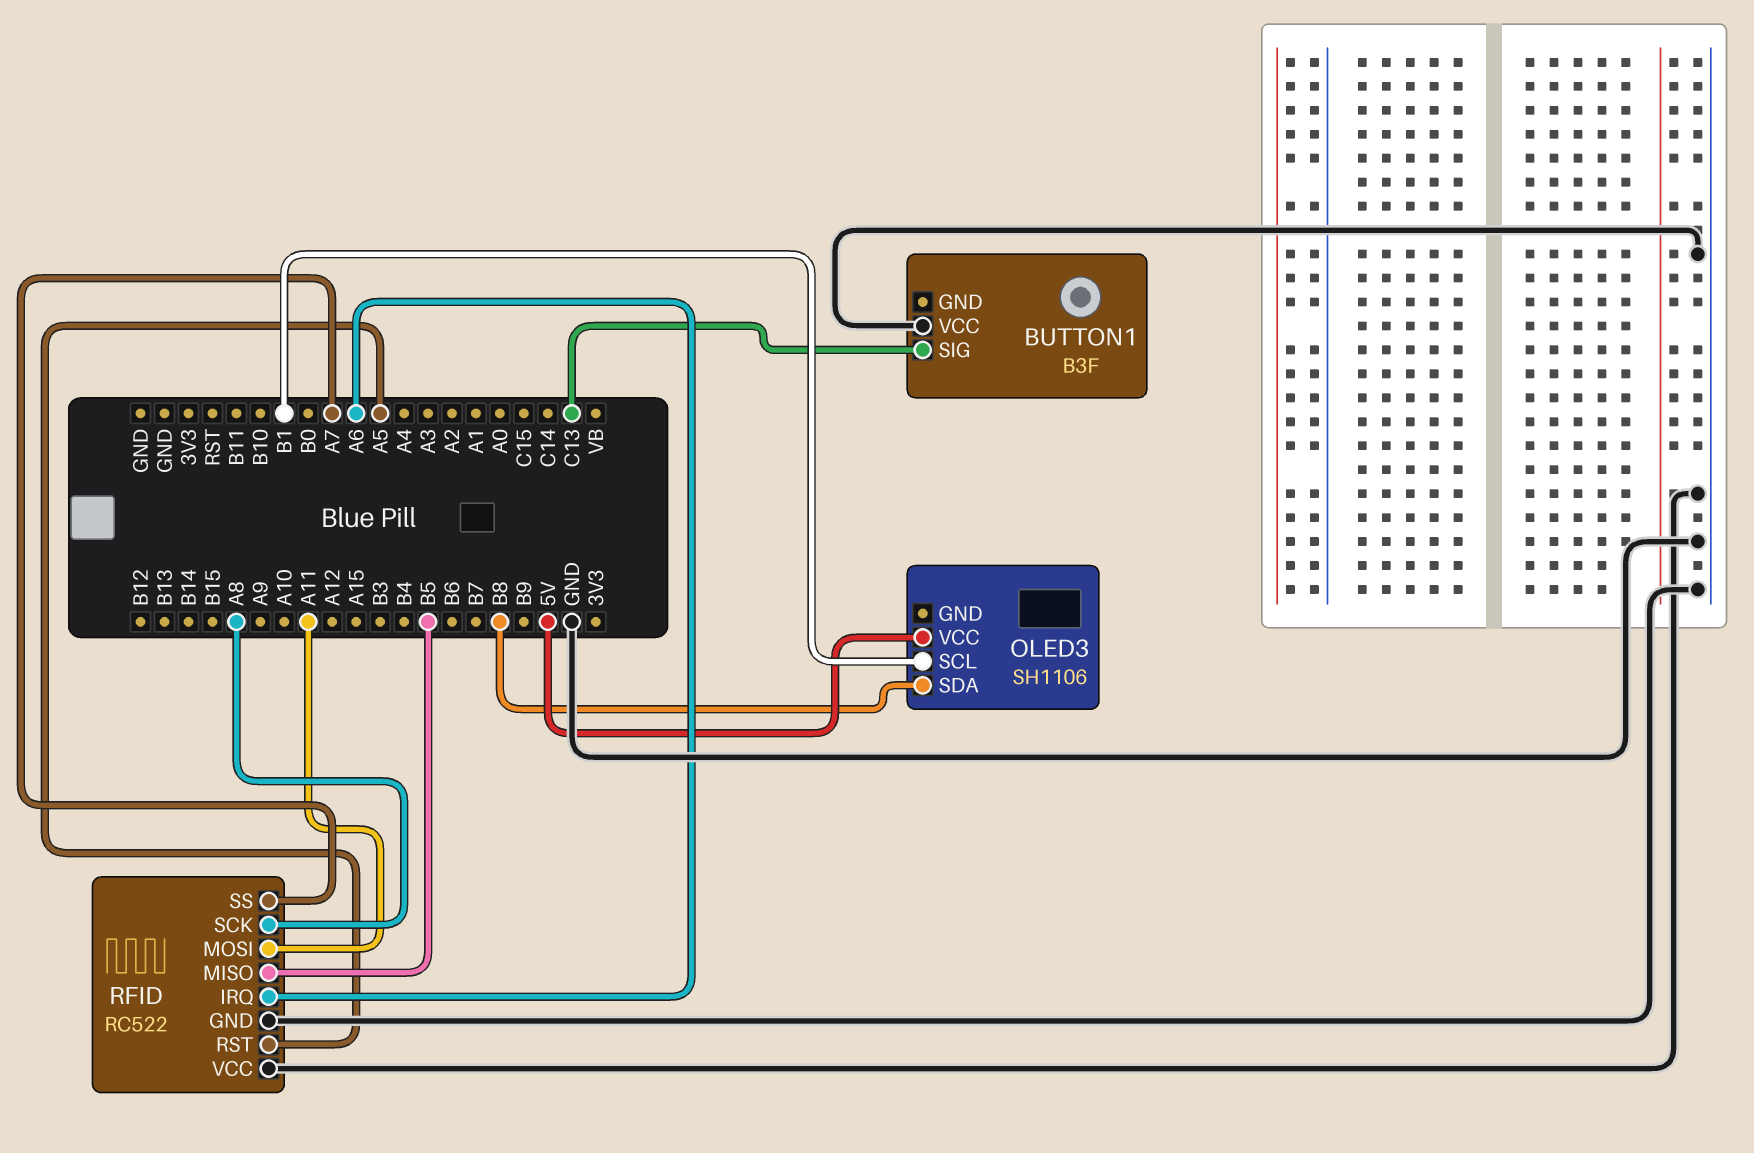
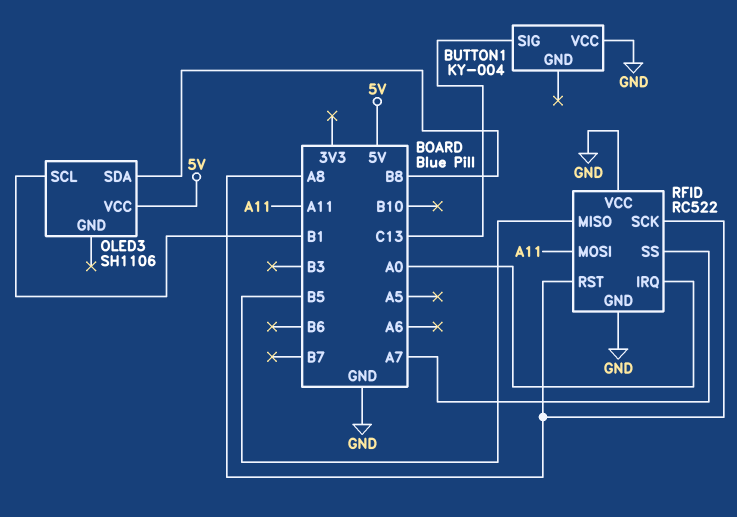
BUTTON1: B3F -> KY-004
RFID pin IRQ: A6 -> A0
RFID pin RST: A5 -> A8

